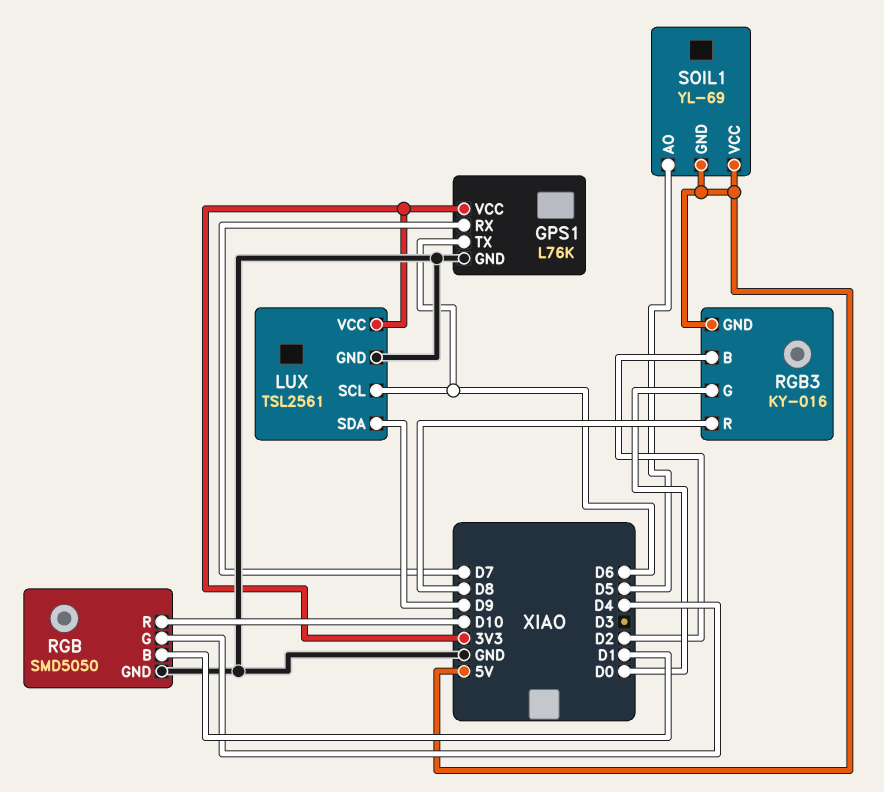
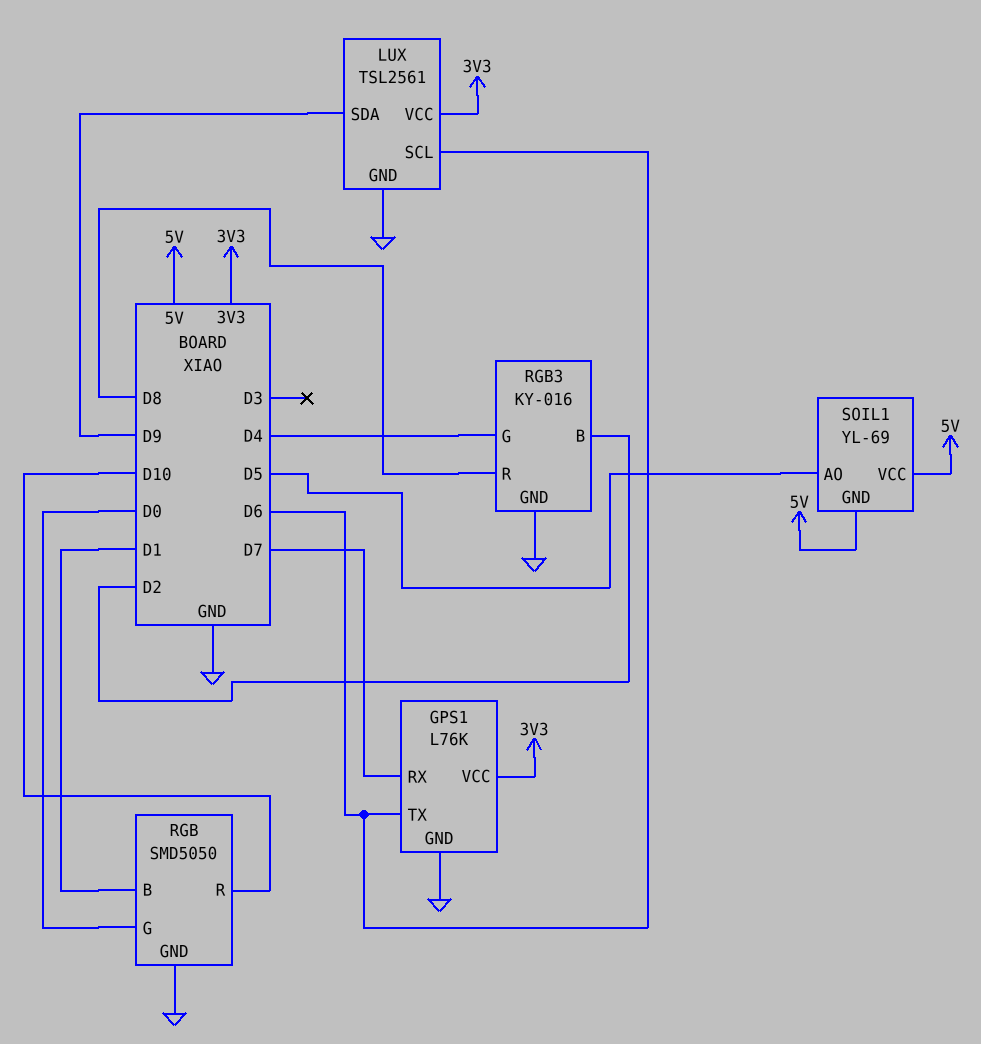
RGB pin G: D4 -> D0
RGB3 pin G: D0 -> D4
RGB3 pin GND: 5V -> GND

